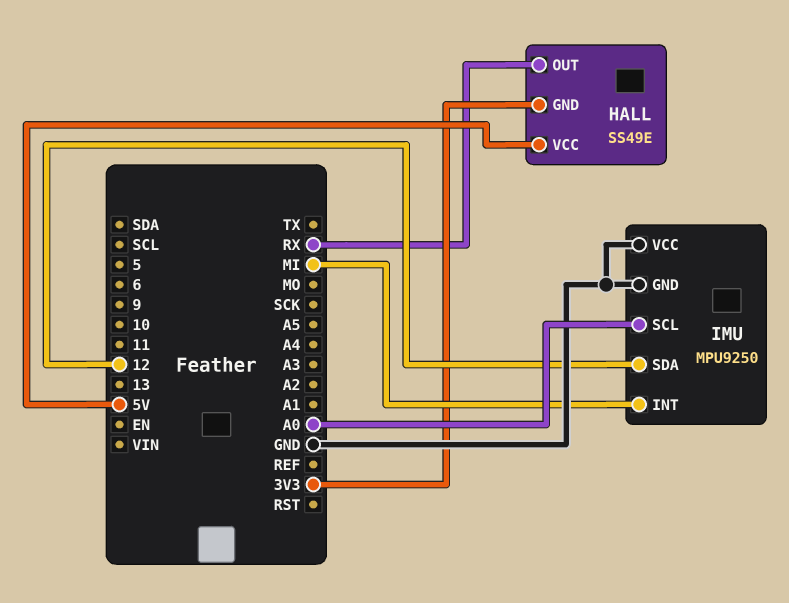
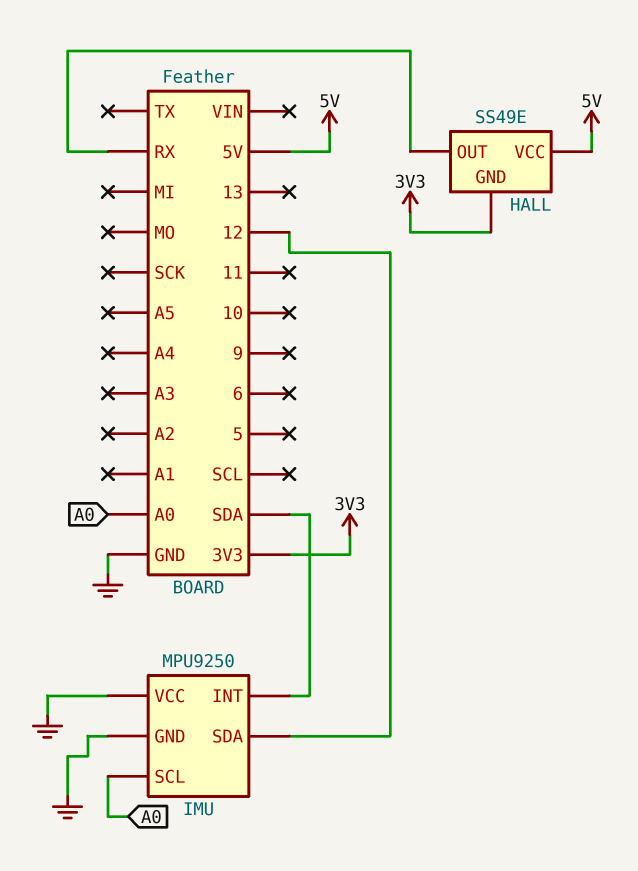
IMU pin INT: MI -> SDA

